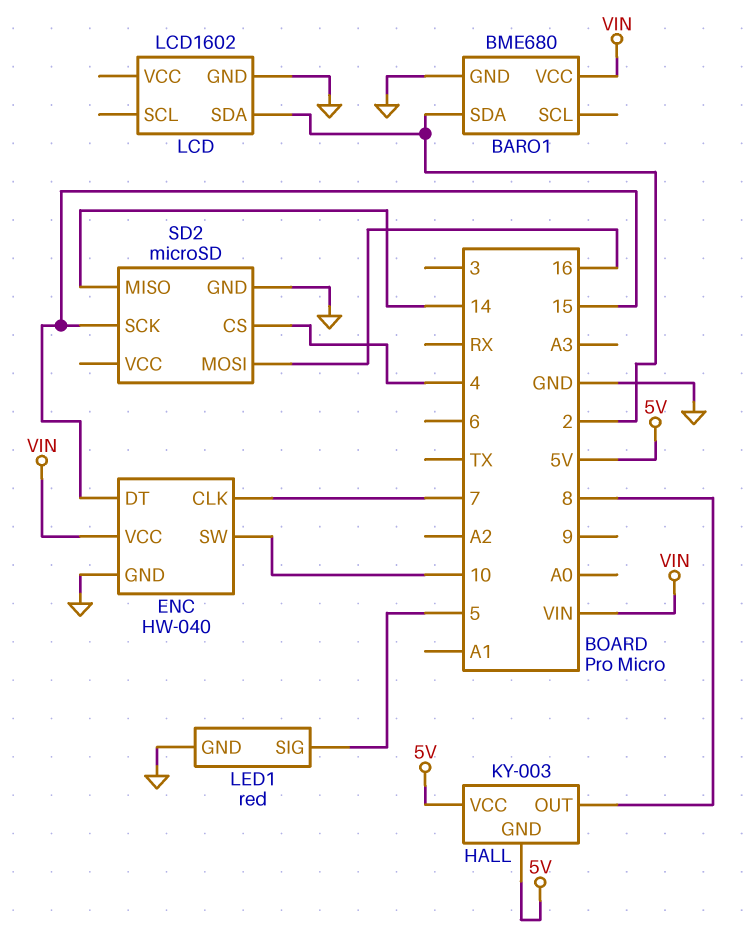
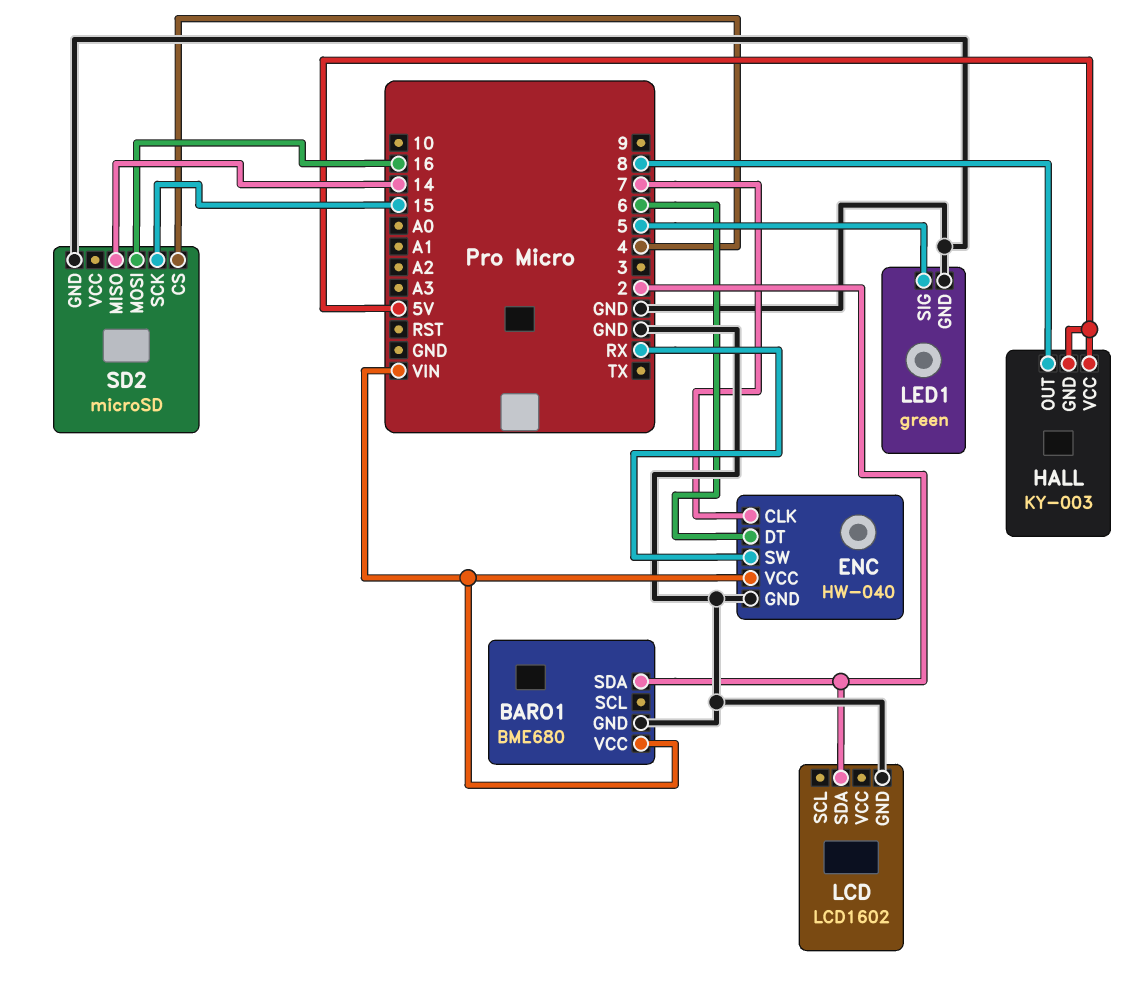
ENC pin DT: 15 -> 6
ENC pin SW: 10 -> RX
LED1: red -> green

